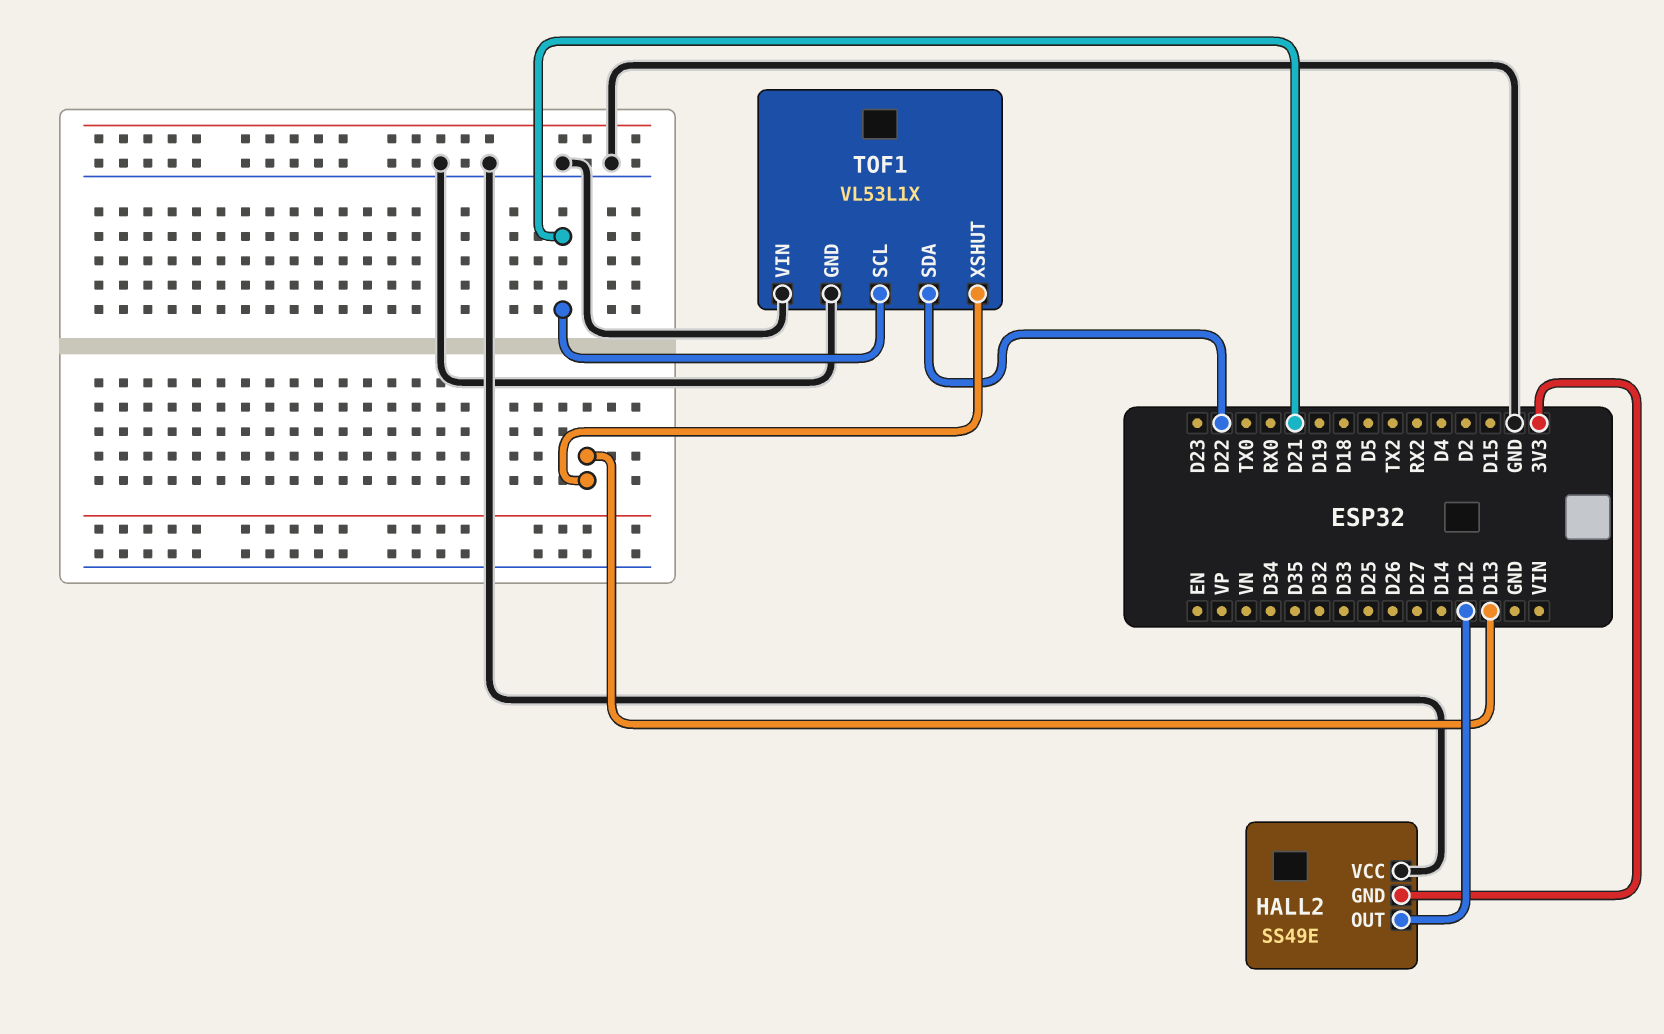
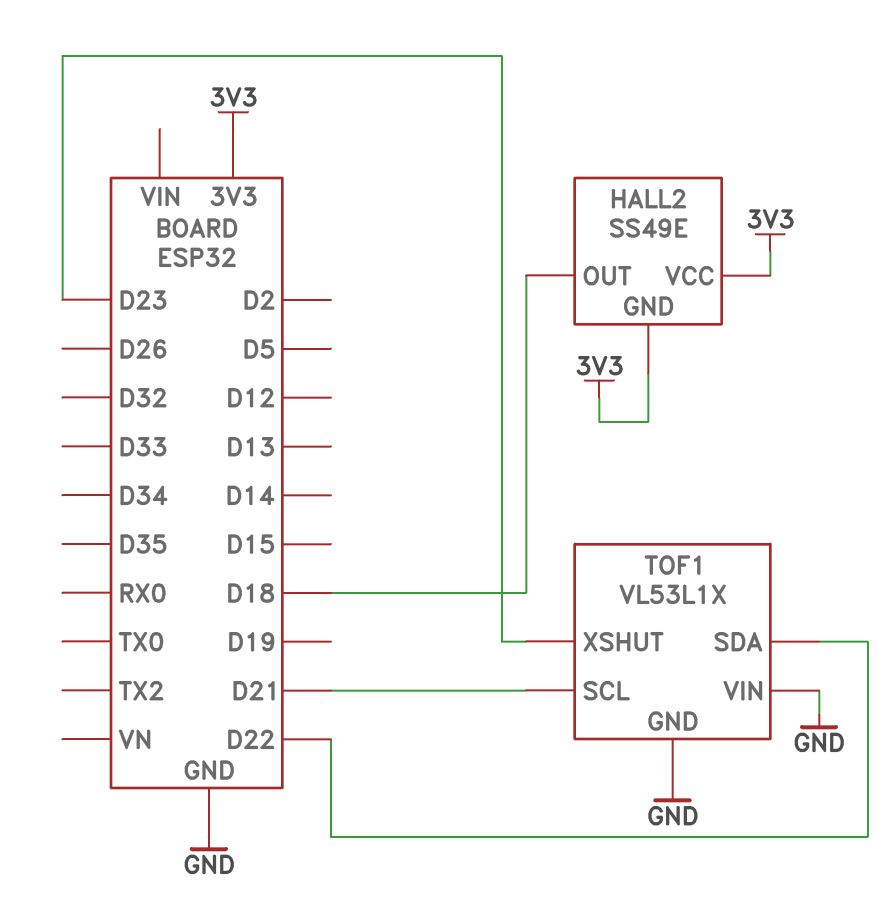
HALL2 pin OUT: D12 -> D18
HALL2 pin VCC: GND -> 3V3
TOF1 pin XSHUT: D13 -> D23

